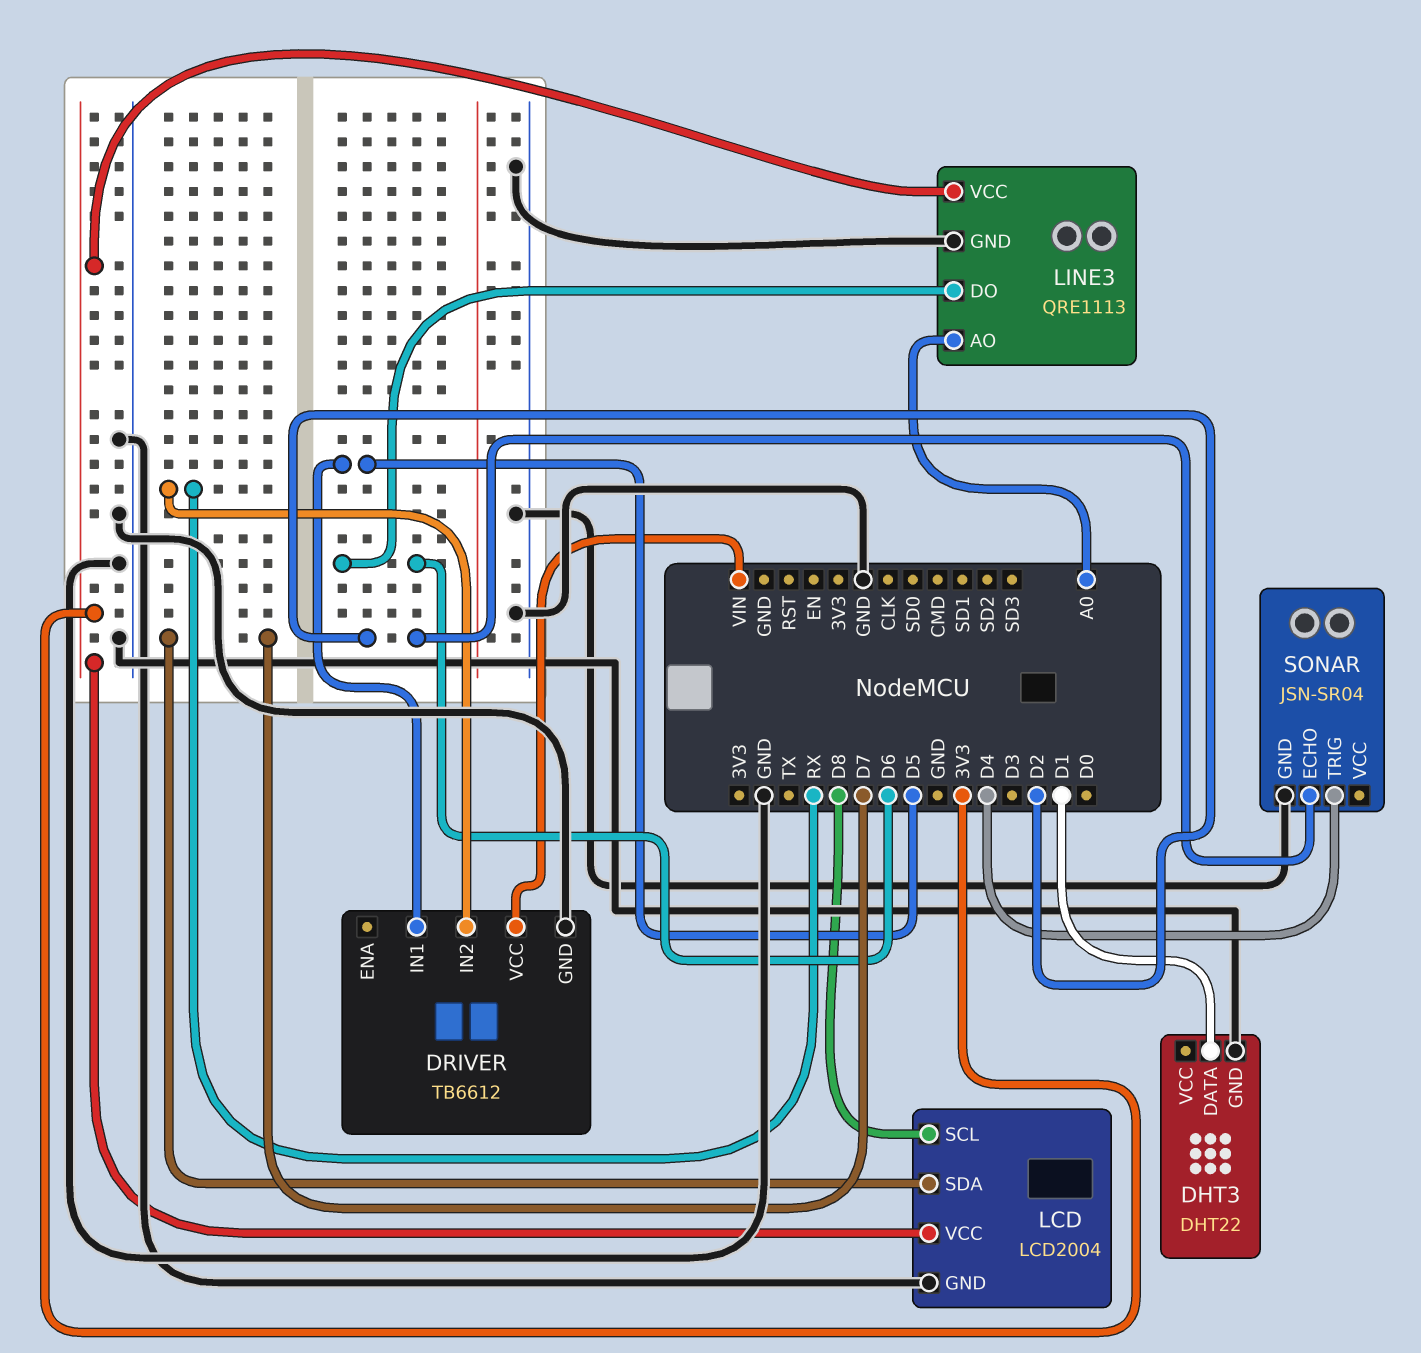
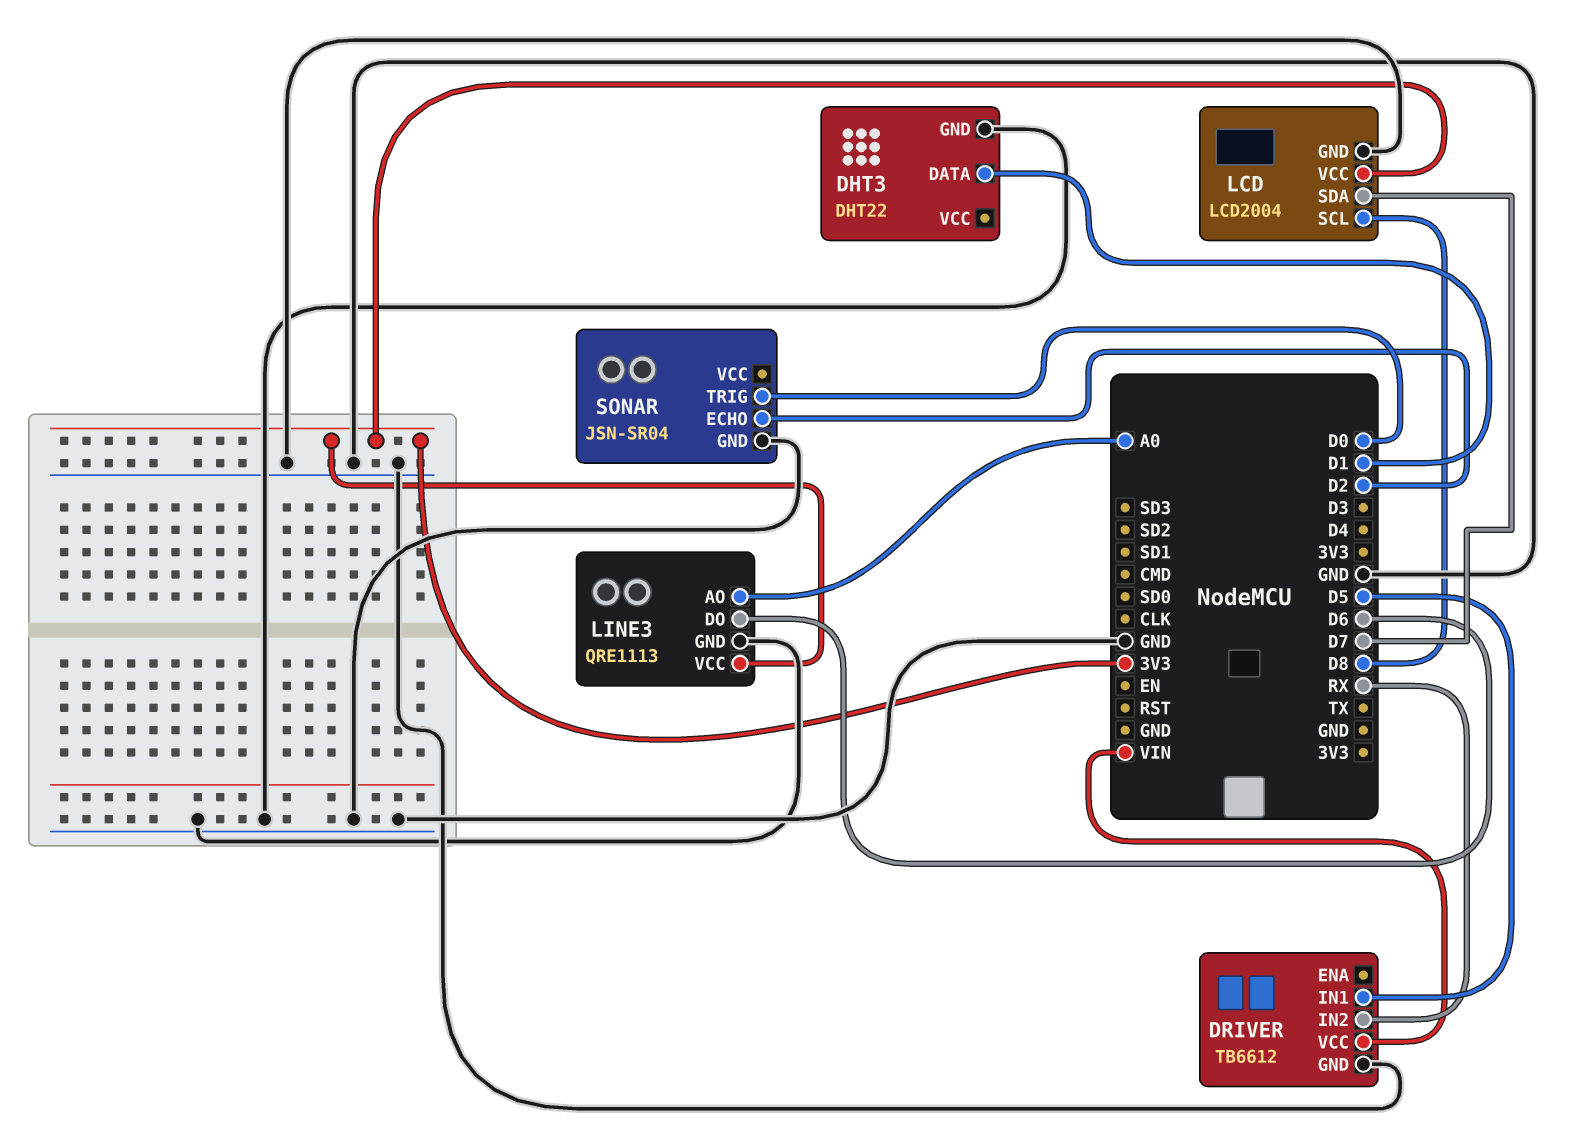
SONAR pin TRIG: D4 -> D0

